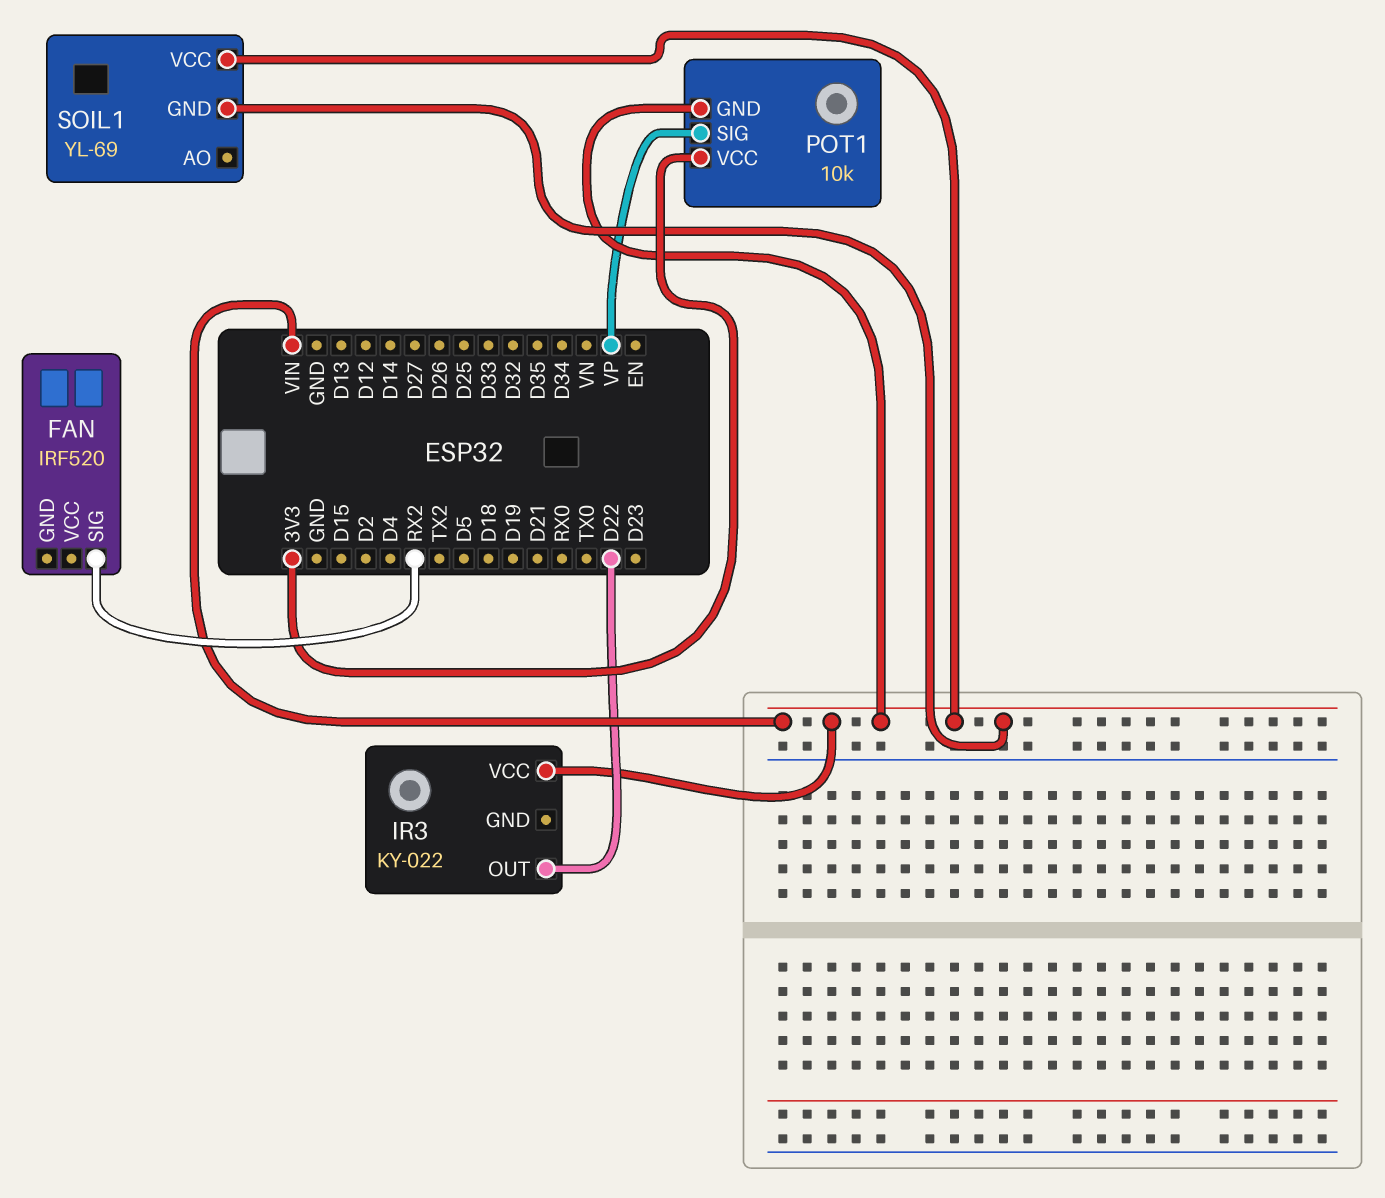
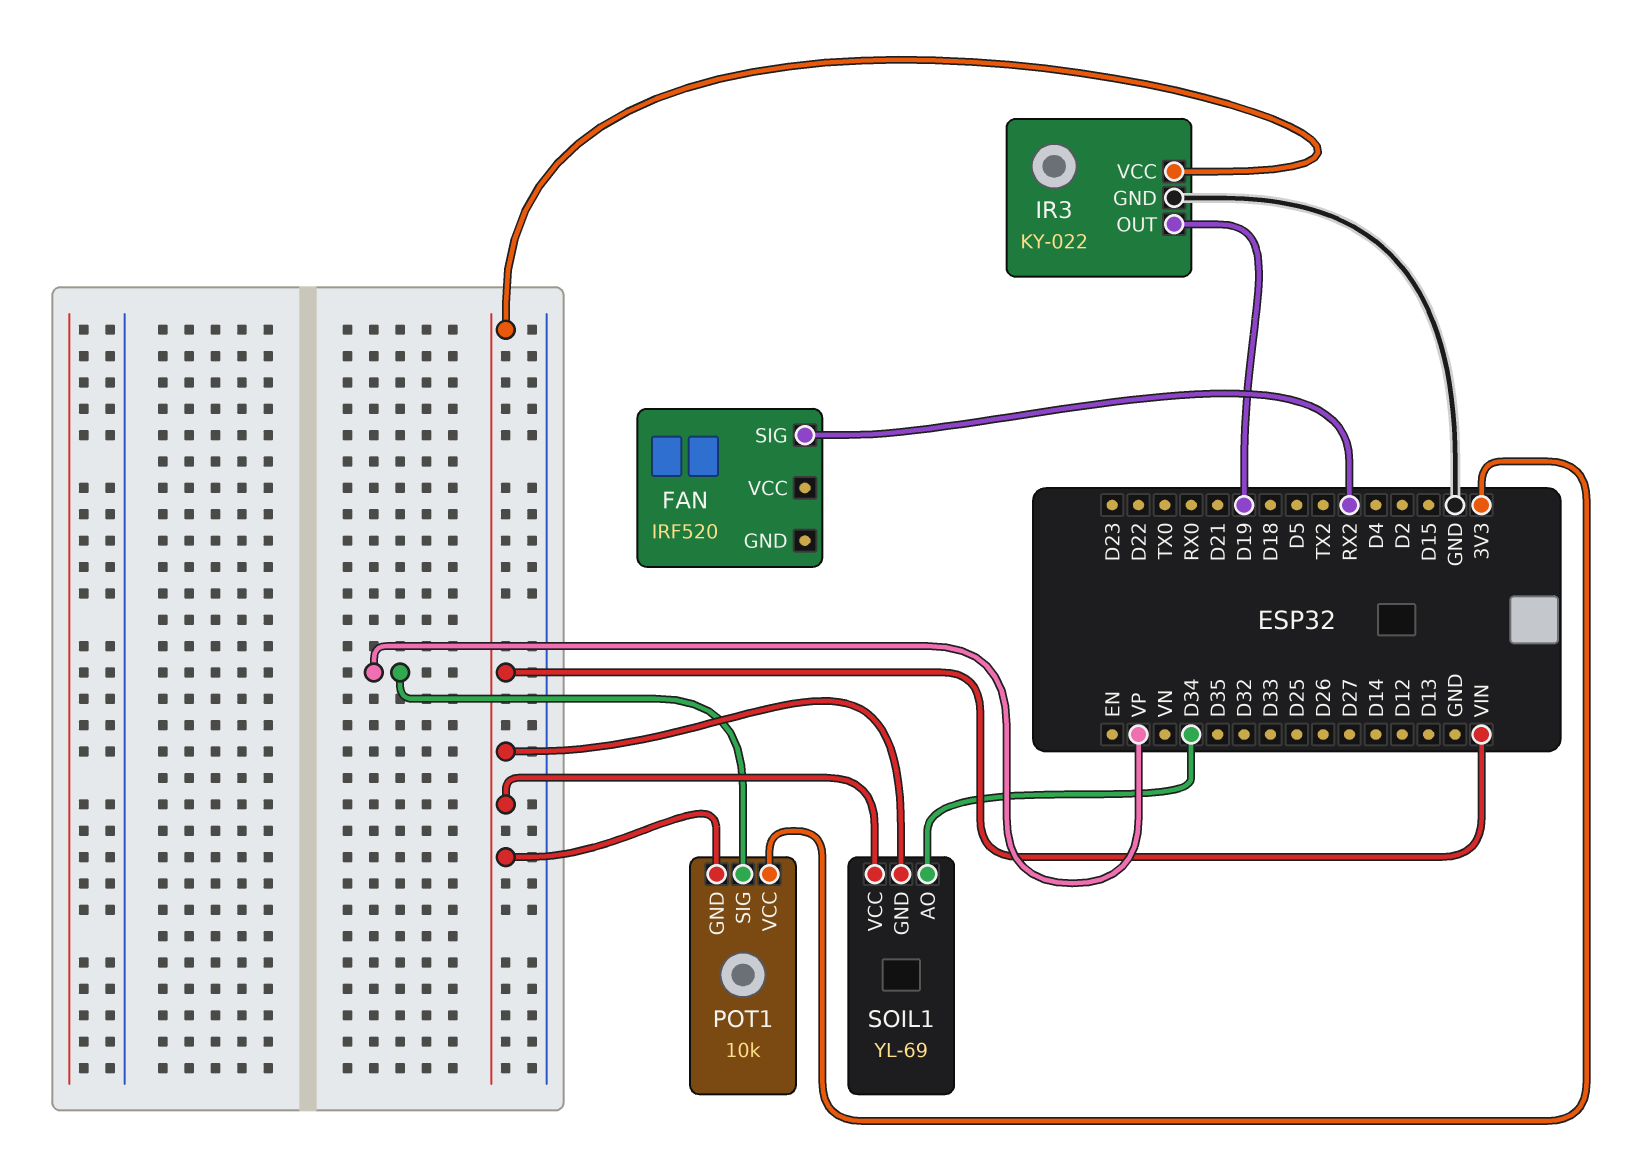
IR3 pin GND: none -> GND
IR3 pin OUT: D22 -> D19
SOIL1 pin AO: none -> D34

